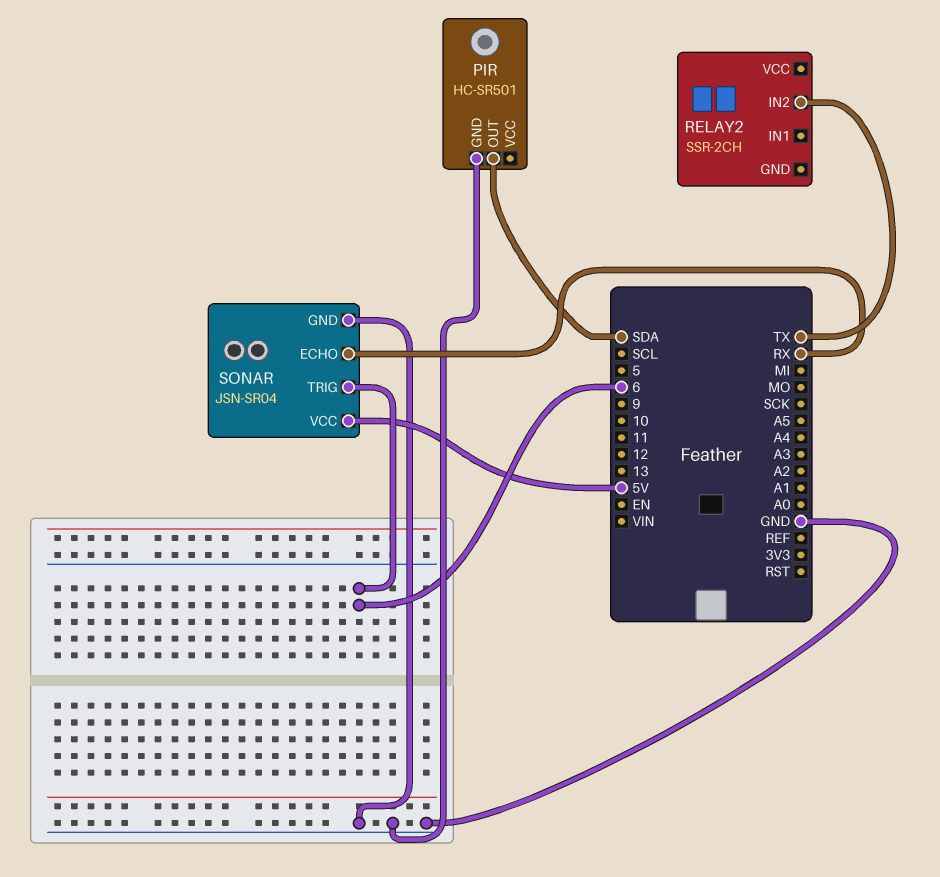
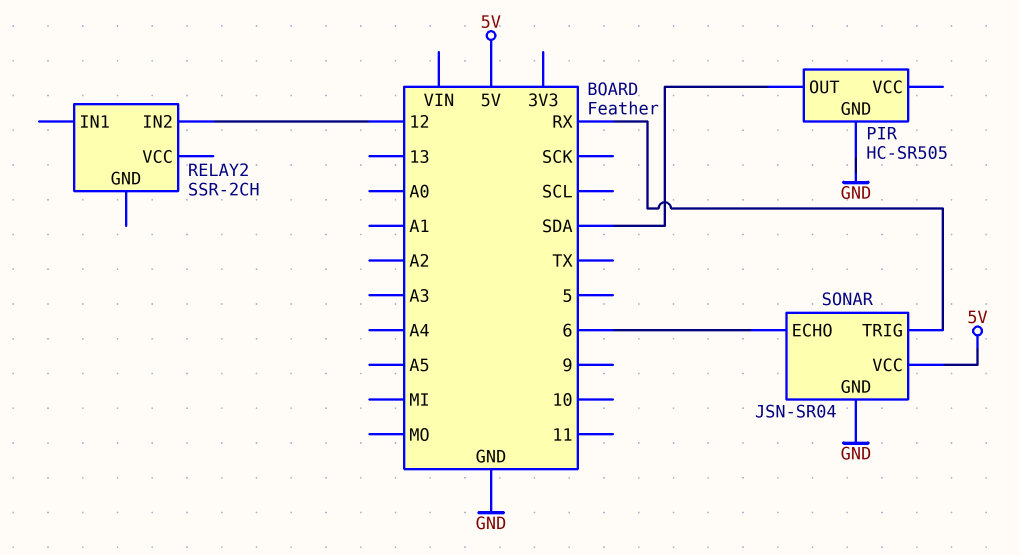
PIR: HC-SR501 -> HC-SR505
RELAY2 pin IN2: TX -> 12
SONAR pin ECHO: RX -> 6
SONAR pin TRIG: 6 -> RX

